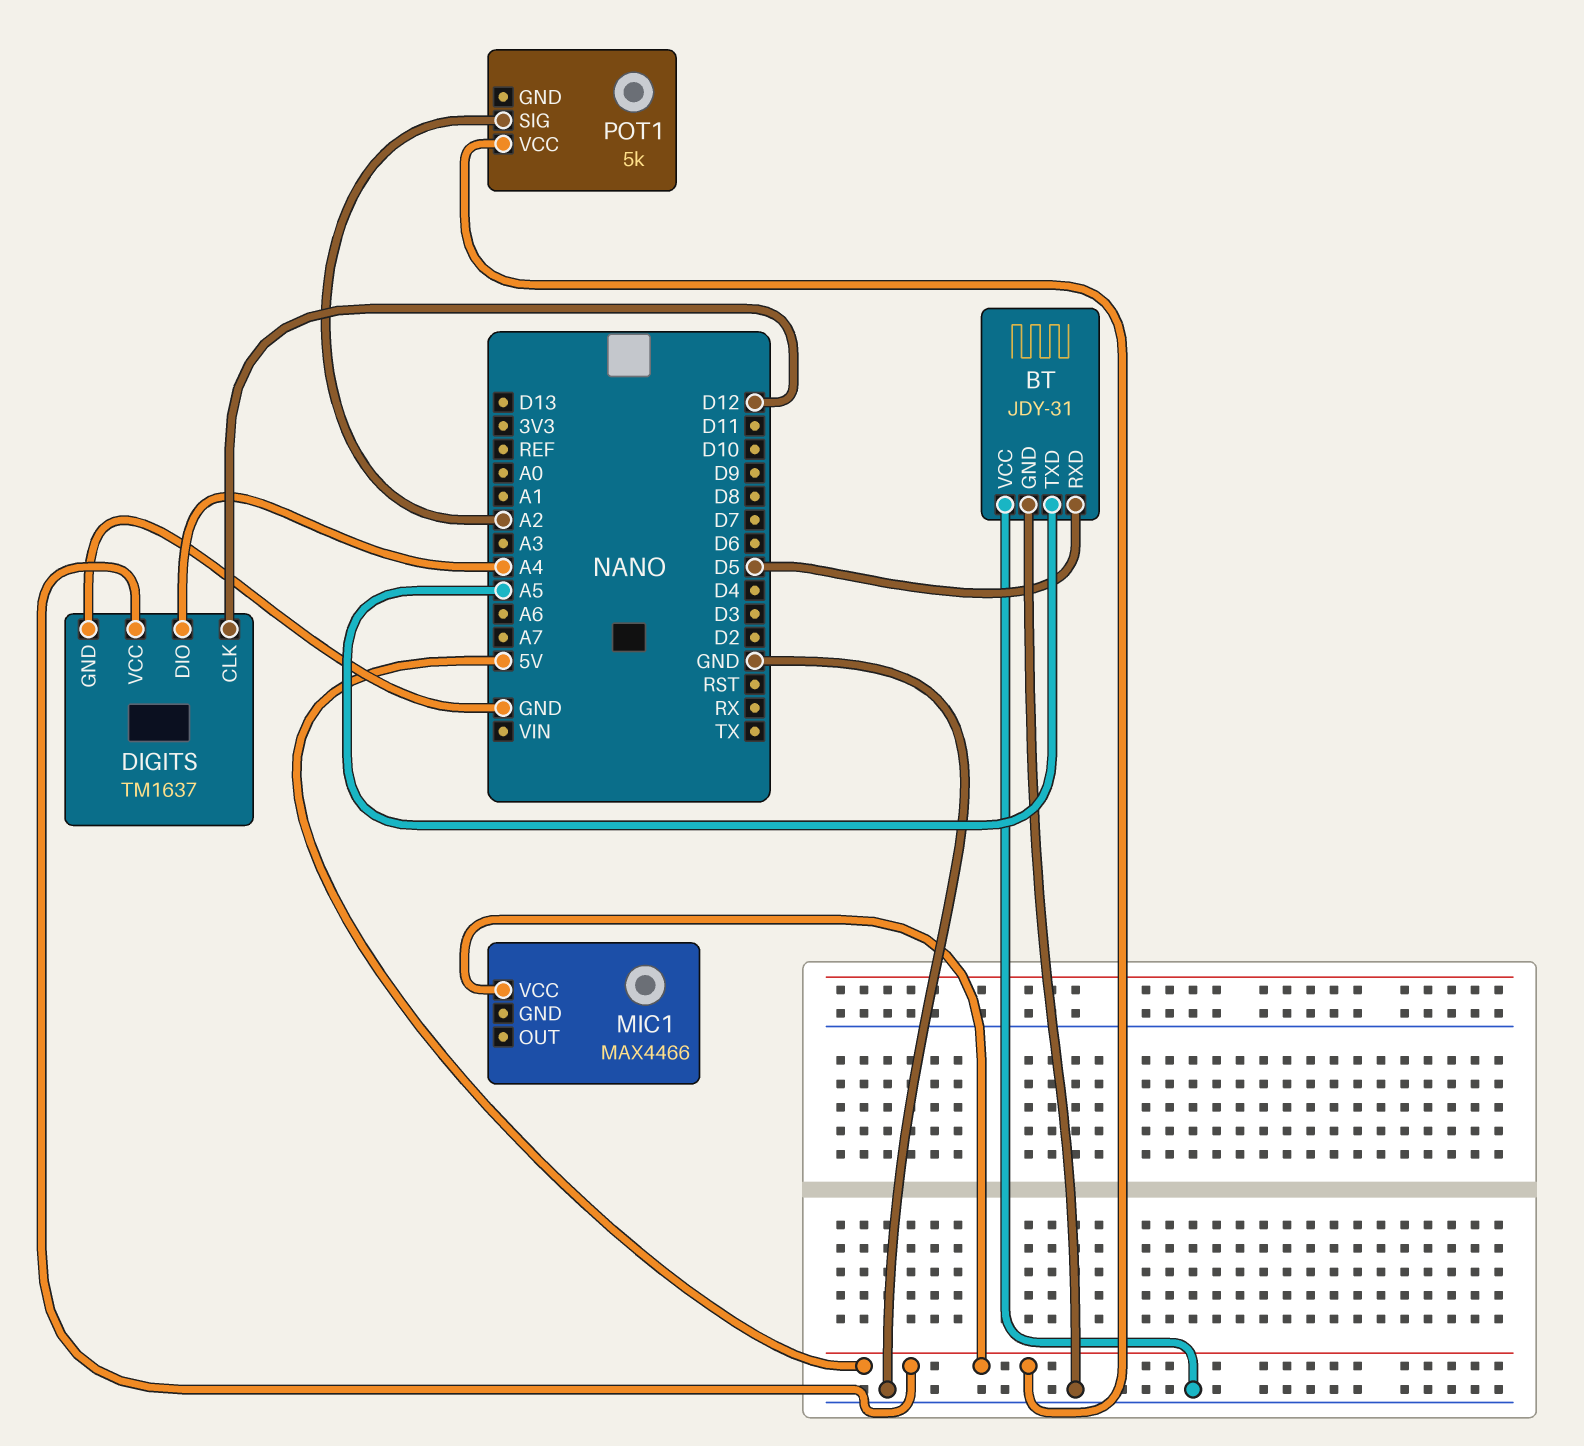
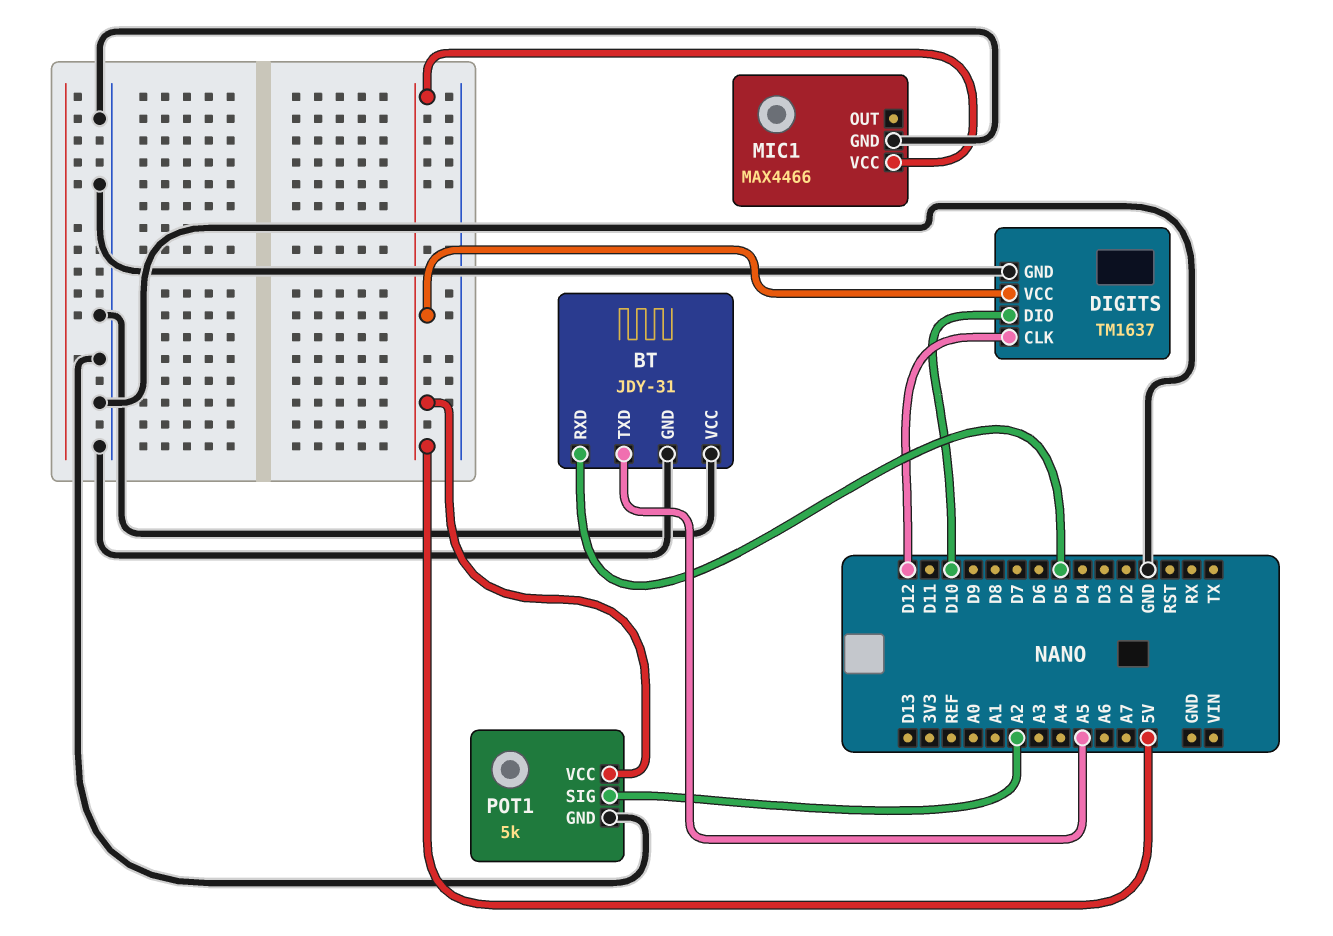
DIGITS pin DIO: A4 -> D10
MIC1 pin GND: none -> GND
POT1 pin GND: none -> GND

